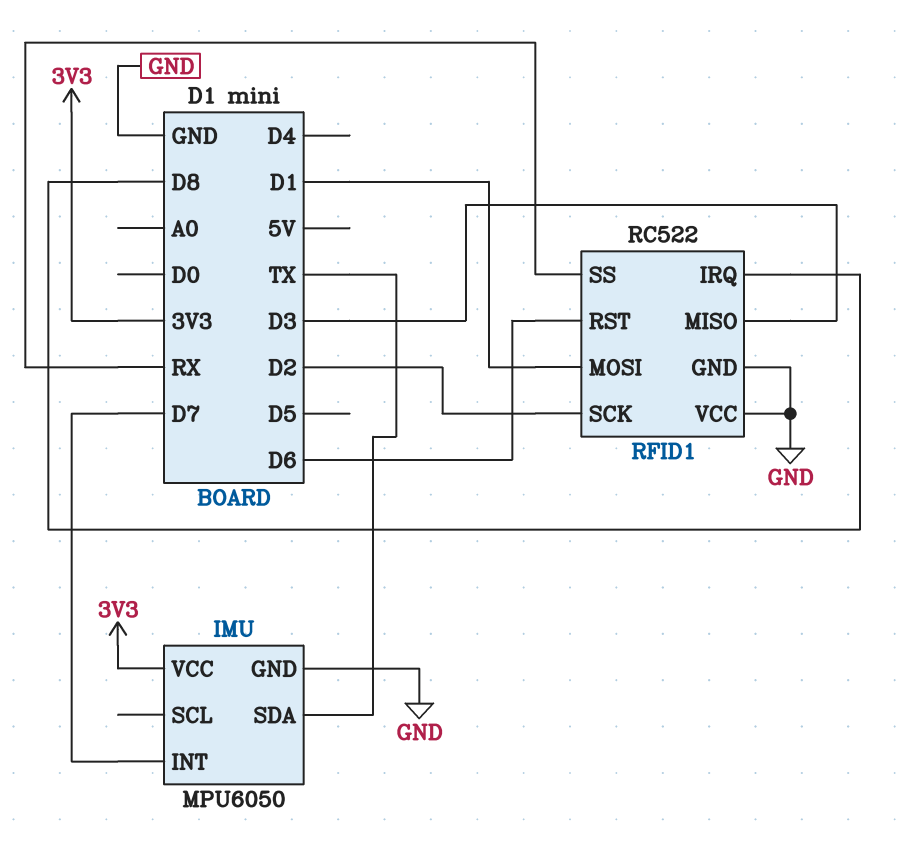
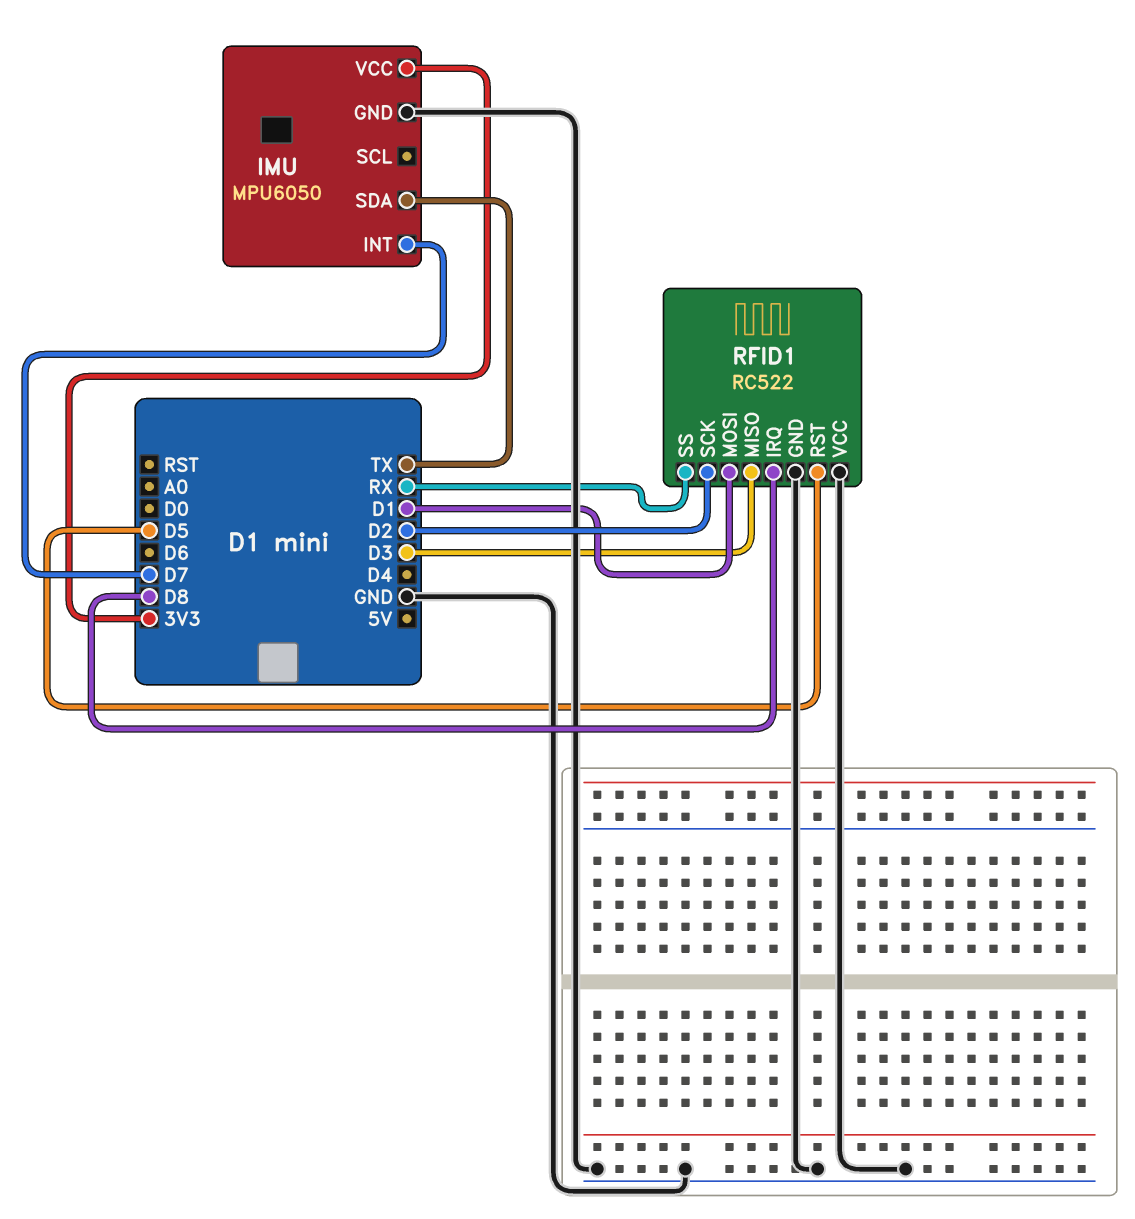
RFID1 pin RST: D6 -> D5

